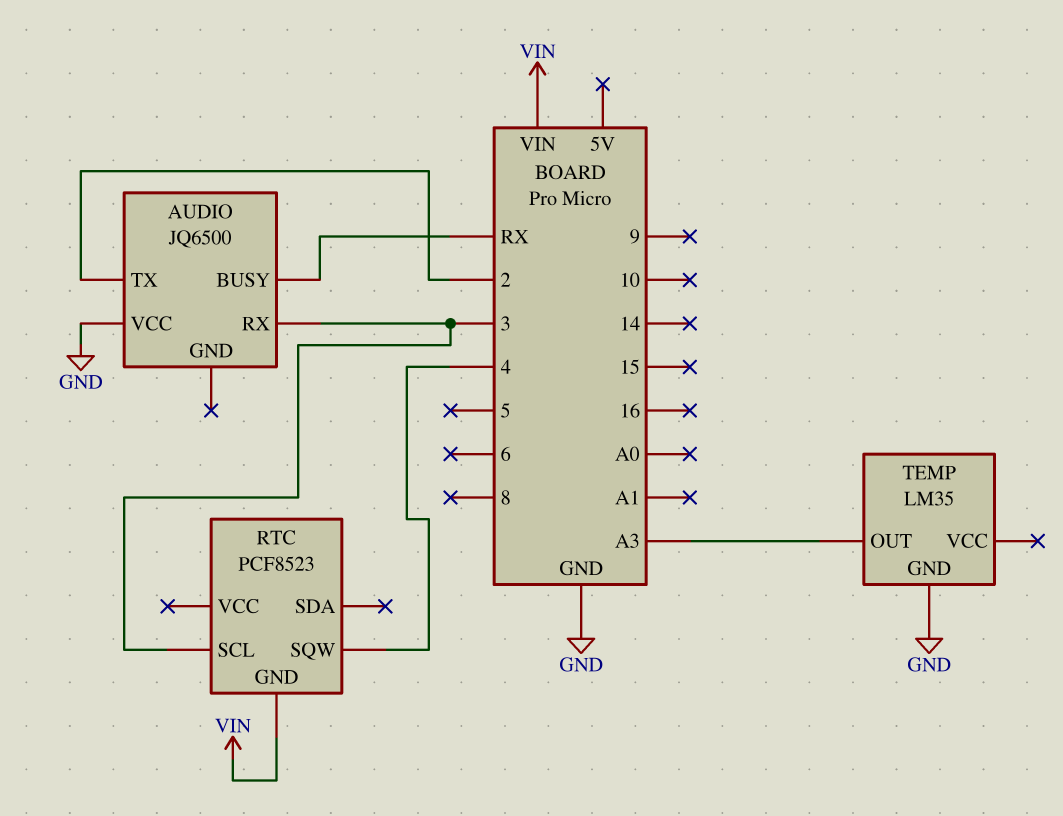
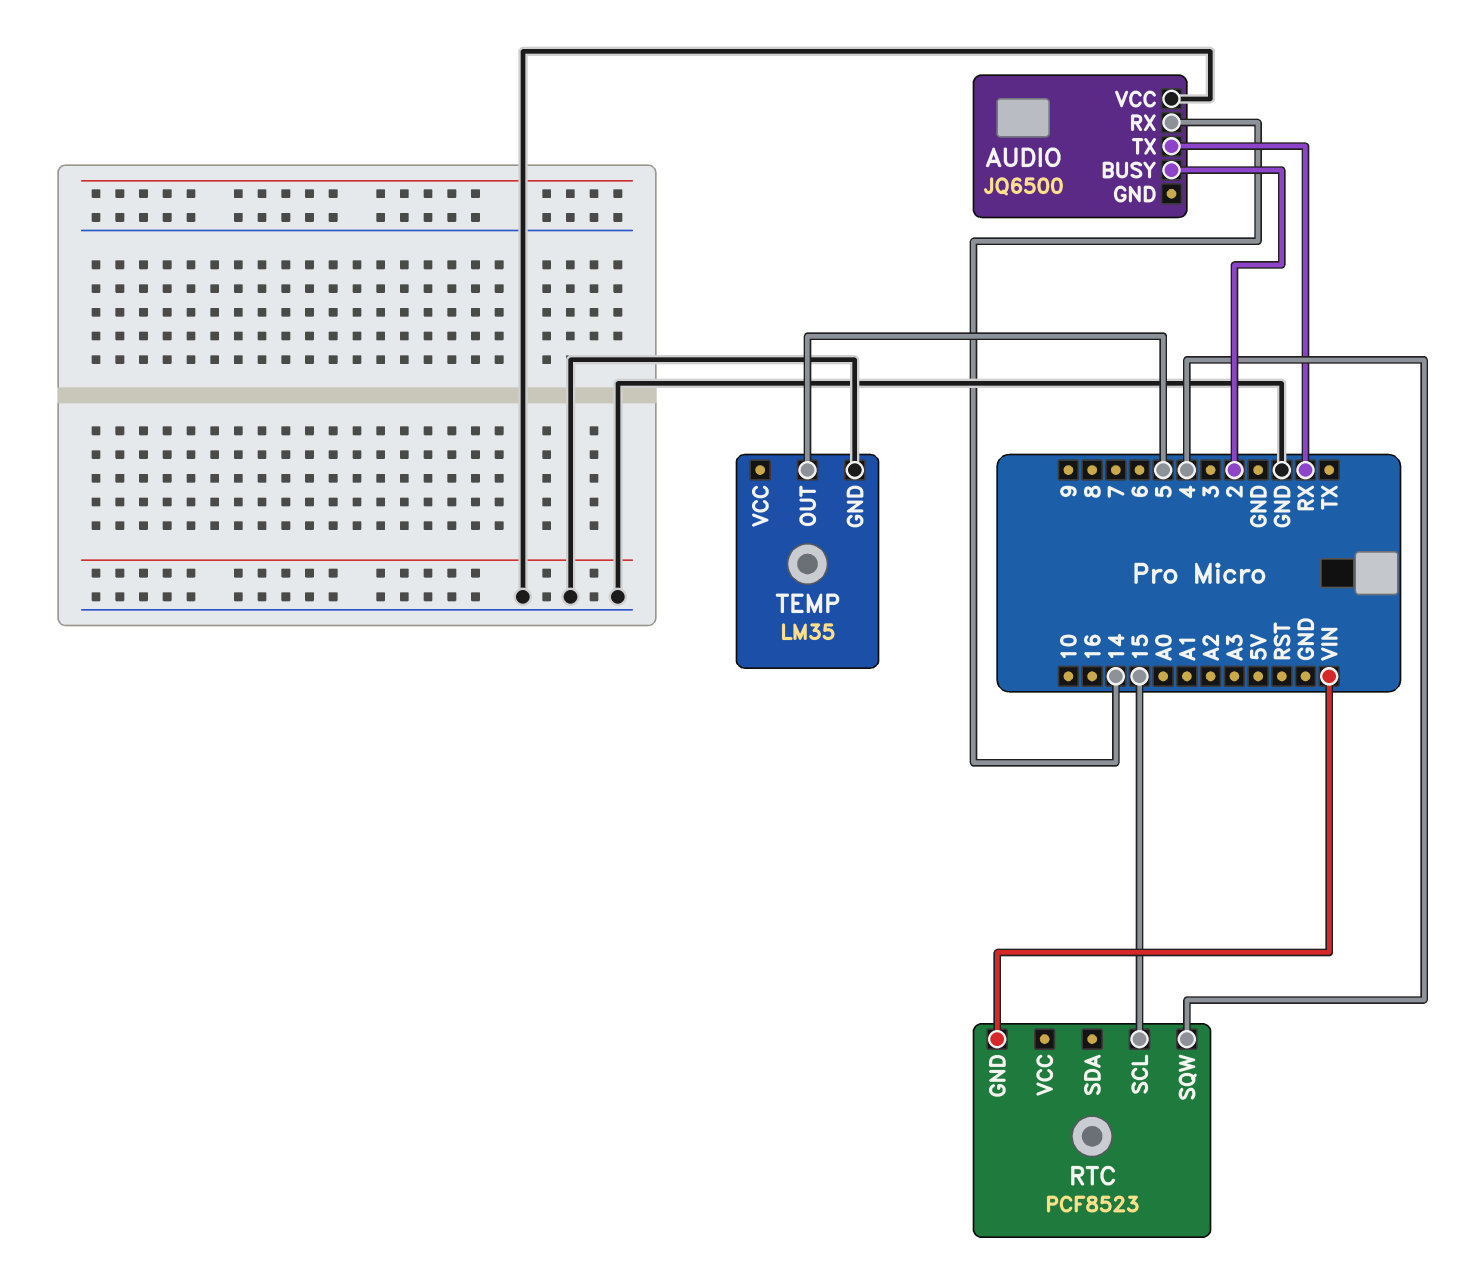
AUDIO pin BUSY: RX -> 2
AUDIO pin RX: 3 -> 14
AUDIO pin TX: 2 -> RX
RTC pin SCL: 3 -> 15
TEMP pin OUT: A3 -> 5

